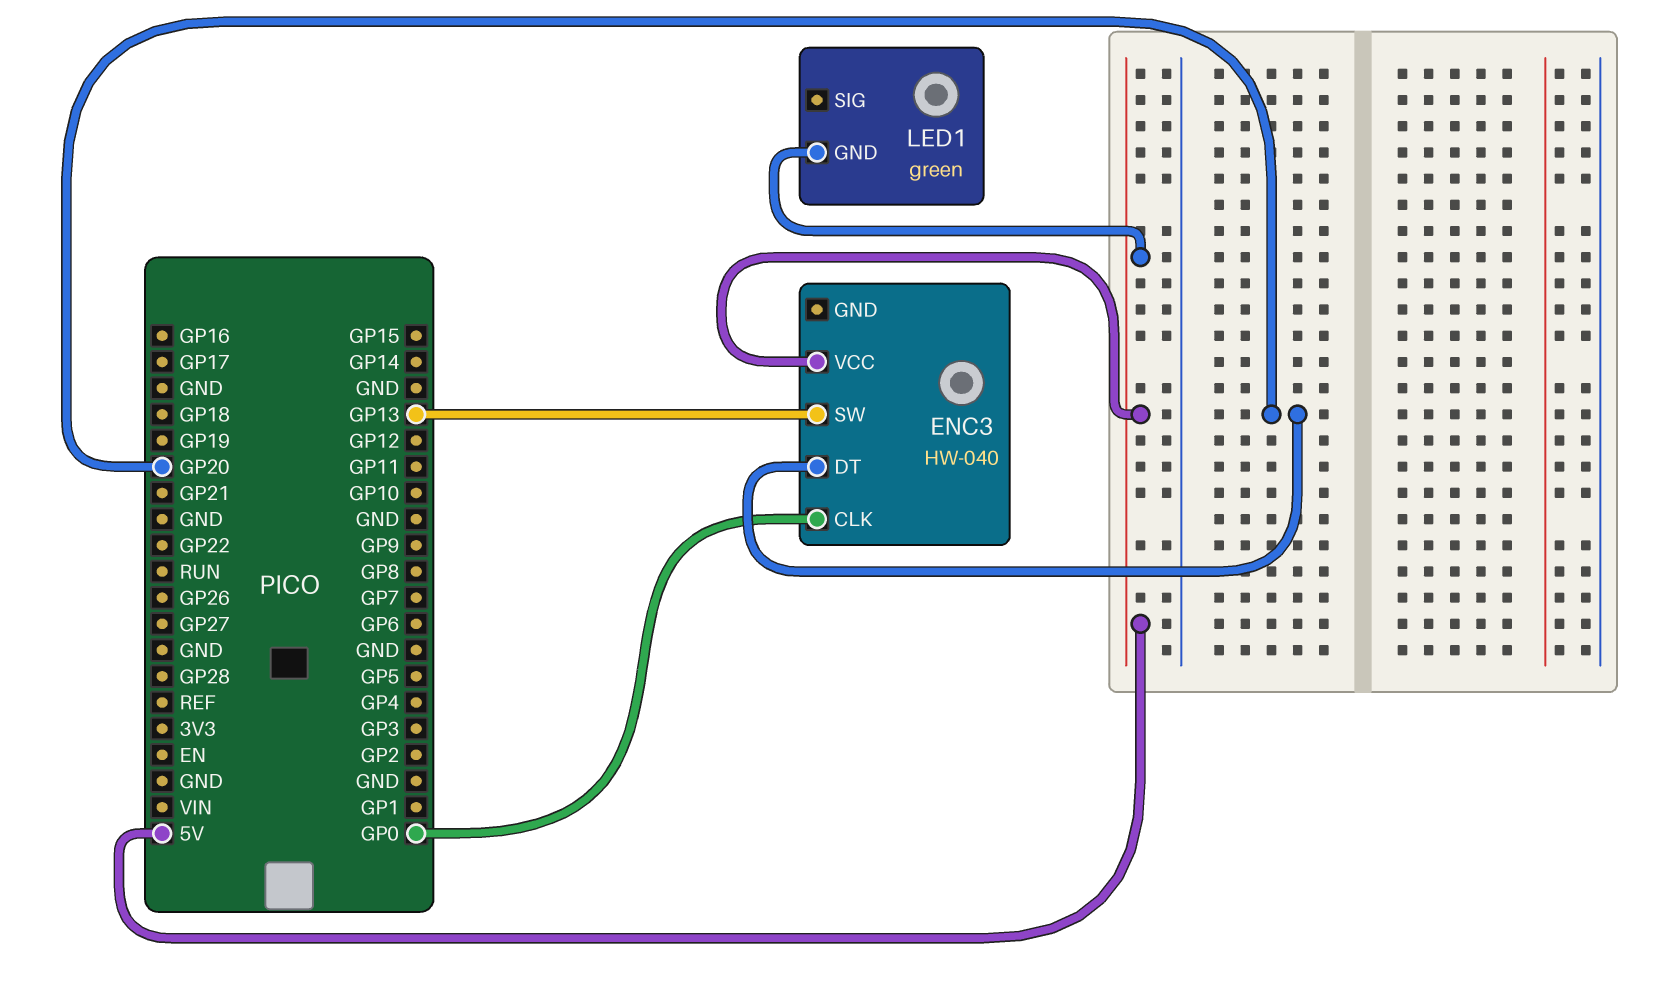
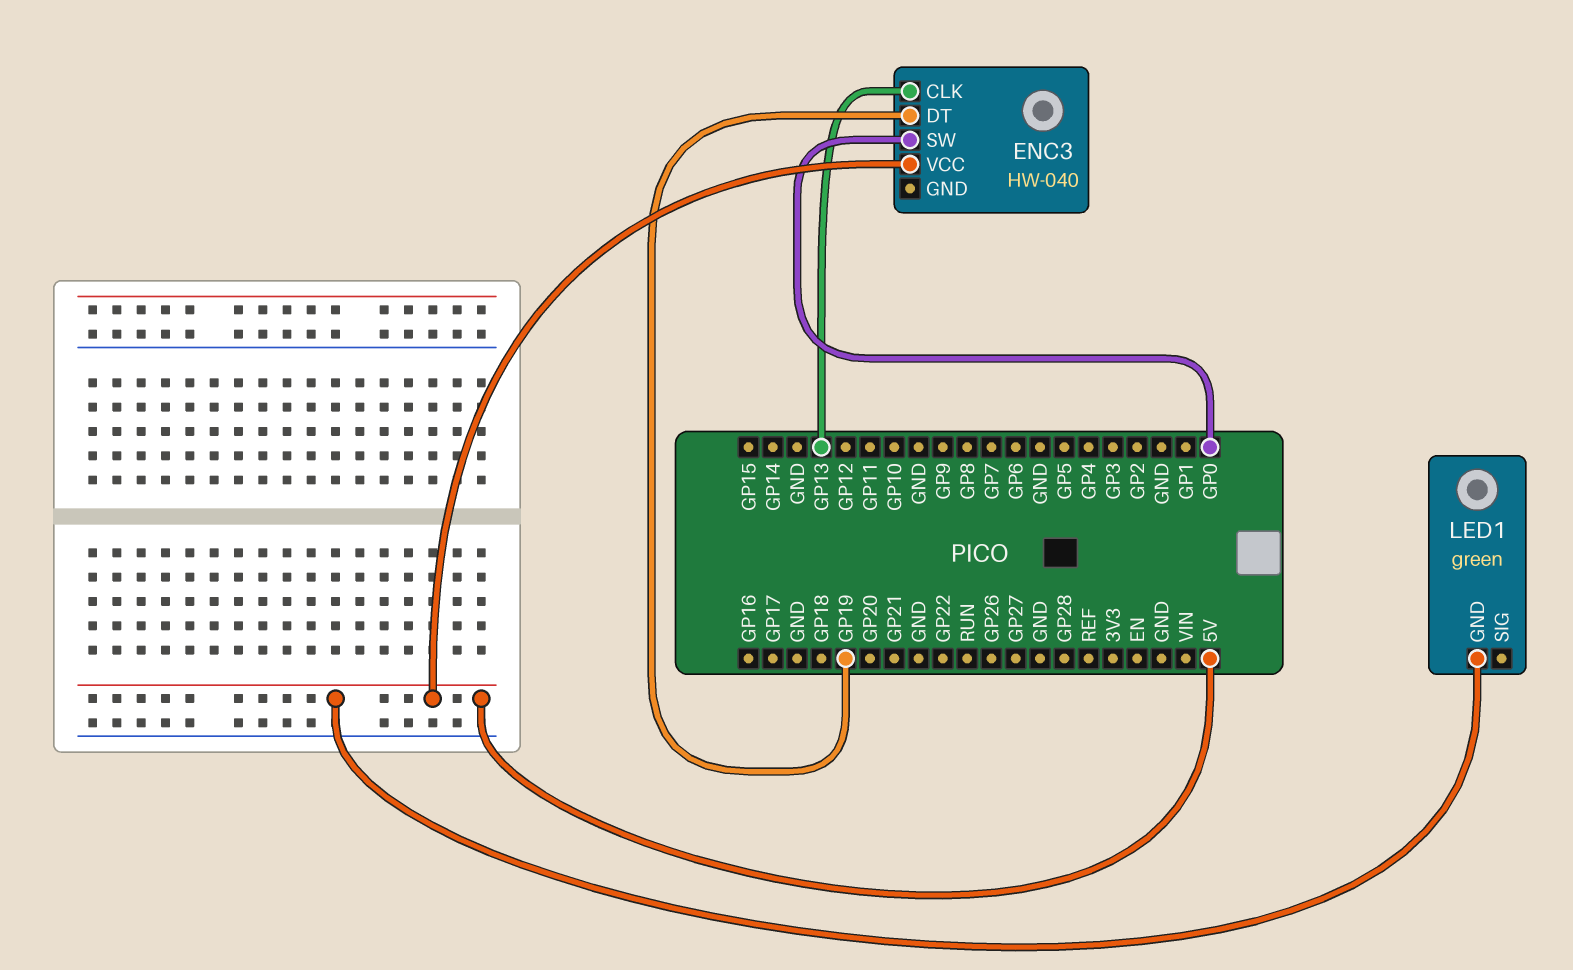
ENC3 pin CLK: GP0 -> GP13
ENC3 pin DT: GP20 -> GP19
ENC3 pin SW: GP13 -> GP0

